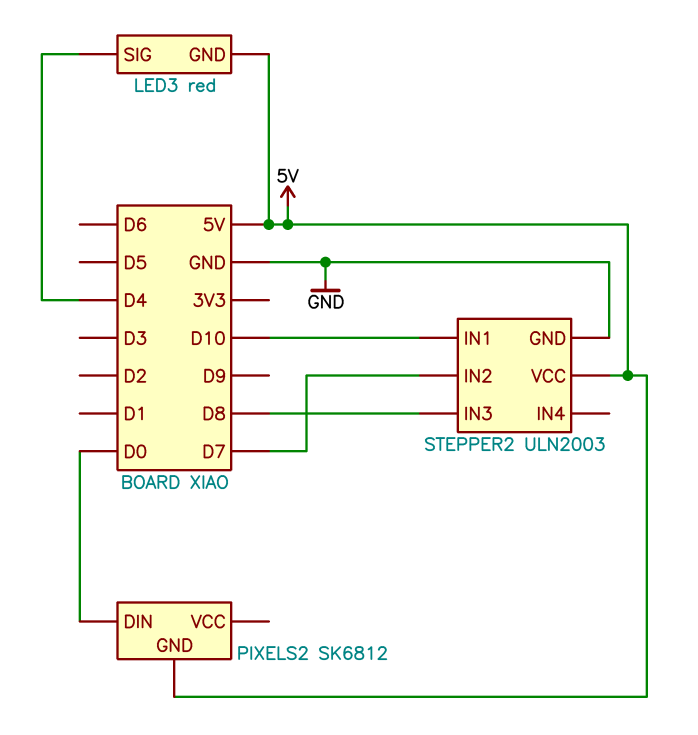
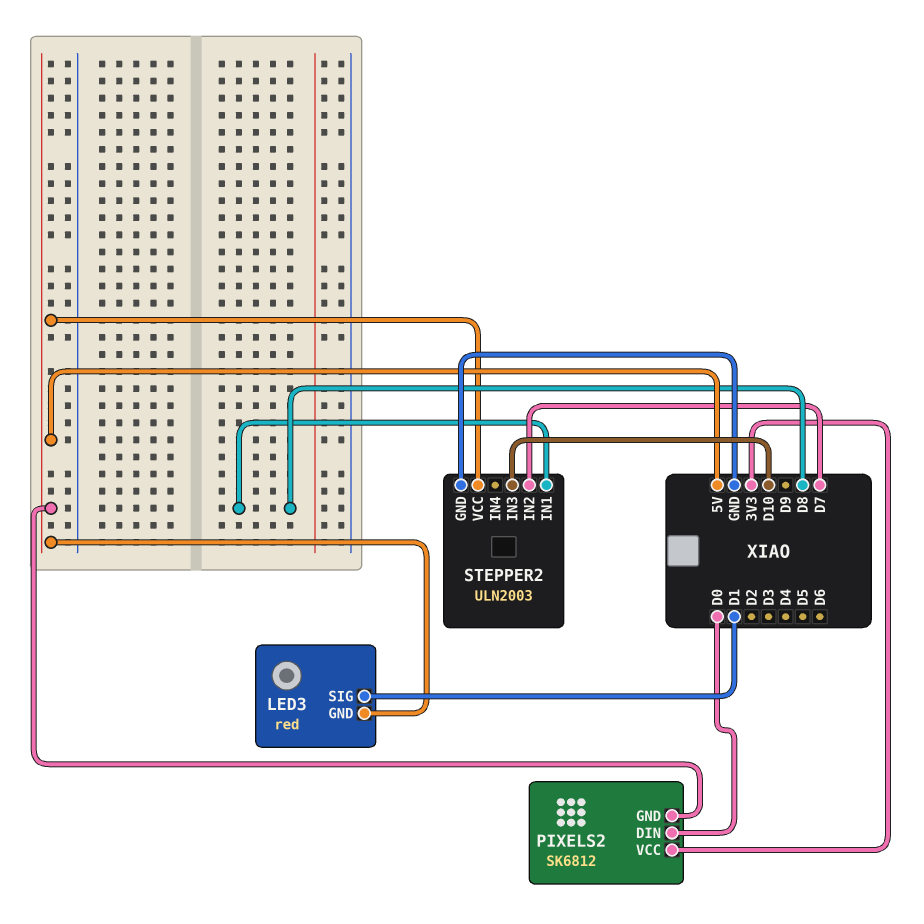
LED3 pin SIG: D4 -> D1
PIXELS2 pin VCC: none -> 3V3
STEPPER2 pin IN1: D10 -> D8
STEPPER2 pin IN3: D8 -> D10

